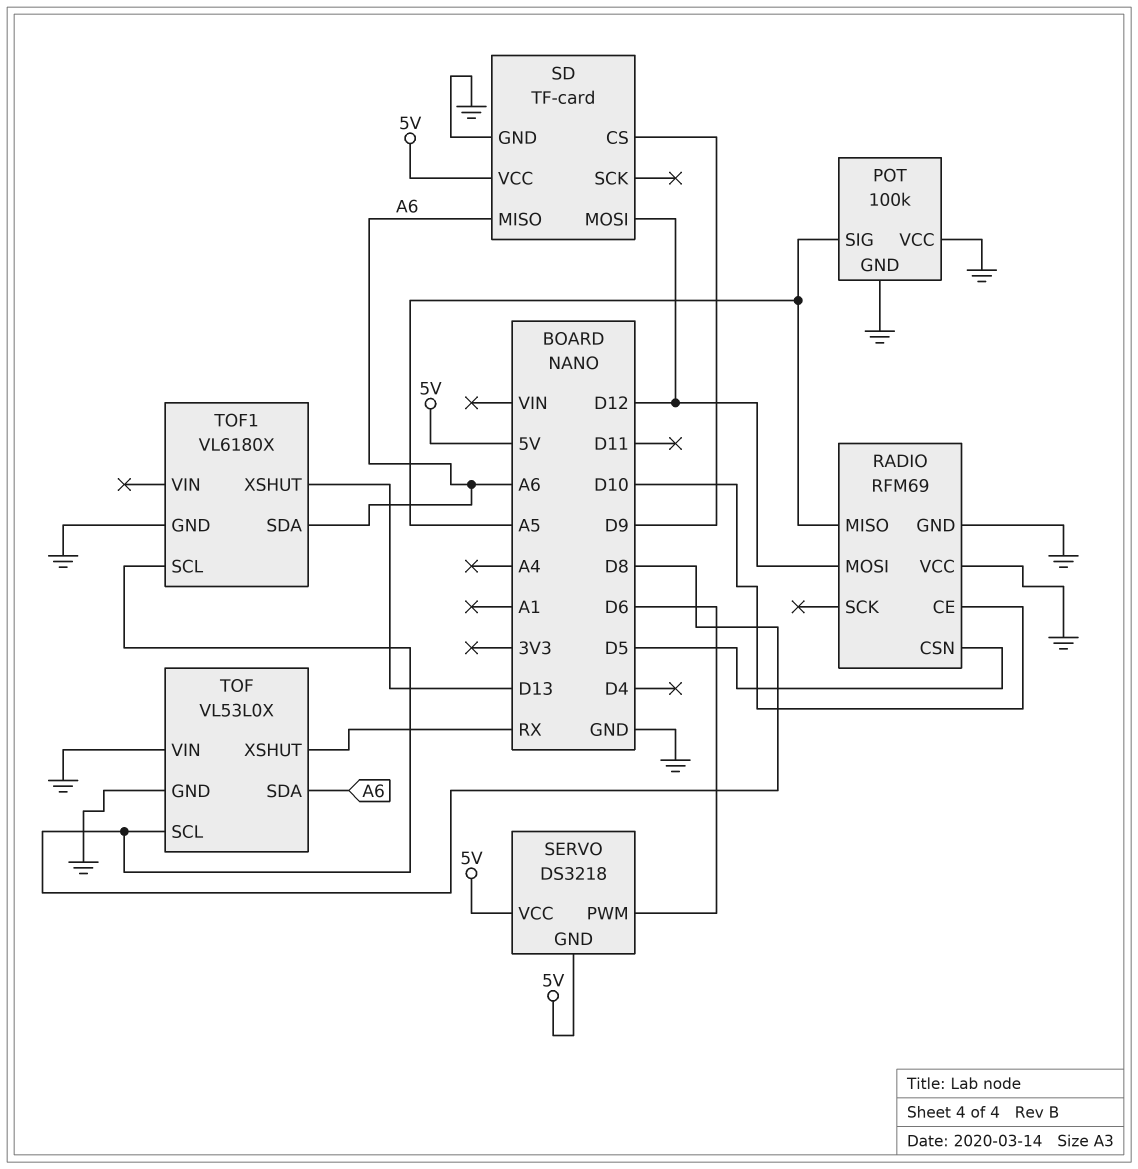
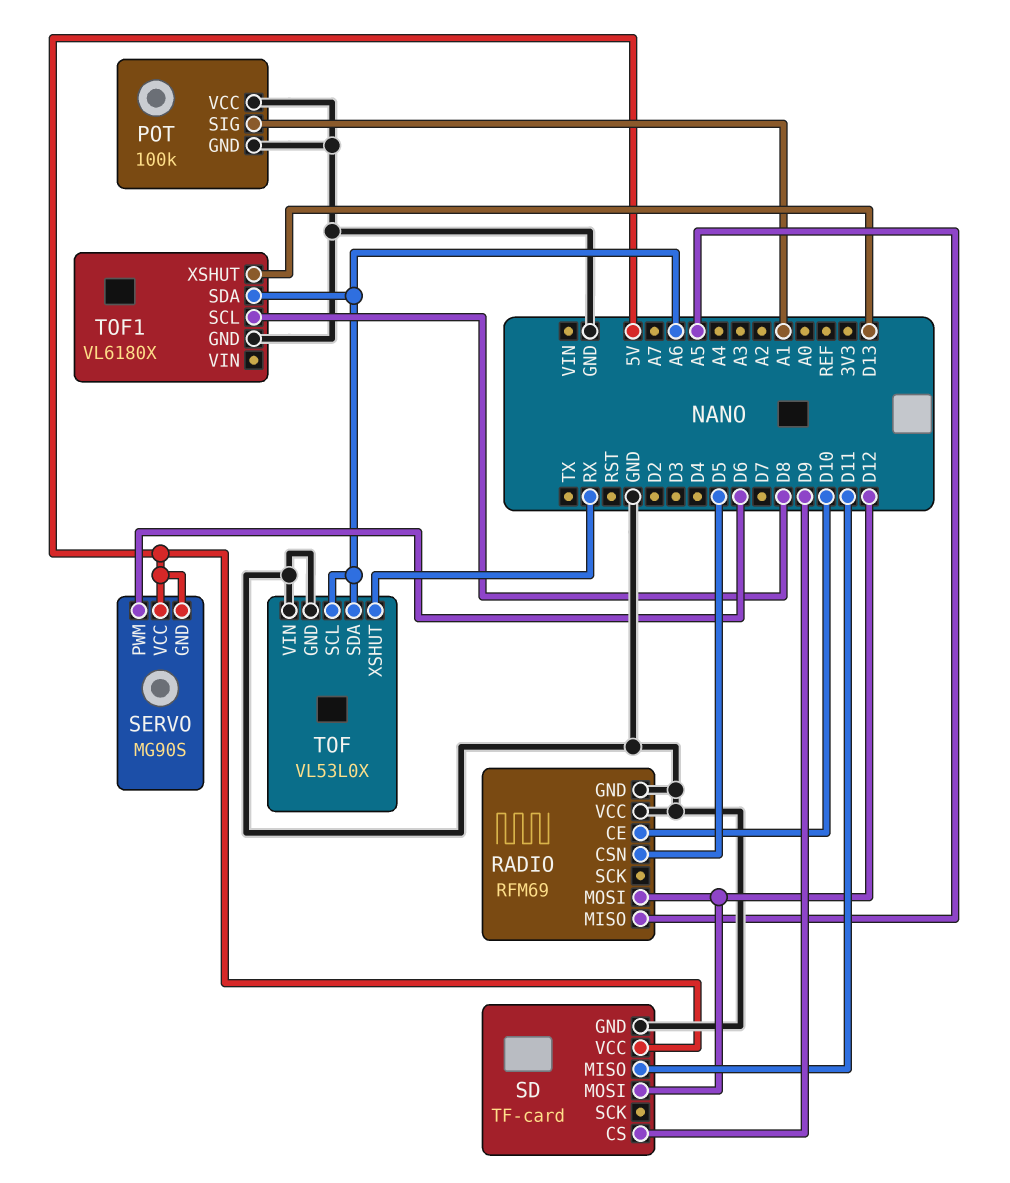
POT pin SIG: A5 -> A1
SD pin MISO: A6 -> D11
SERVO: DS3218 -> MG90S
TOF pin SCL: D8 -> A6

